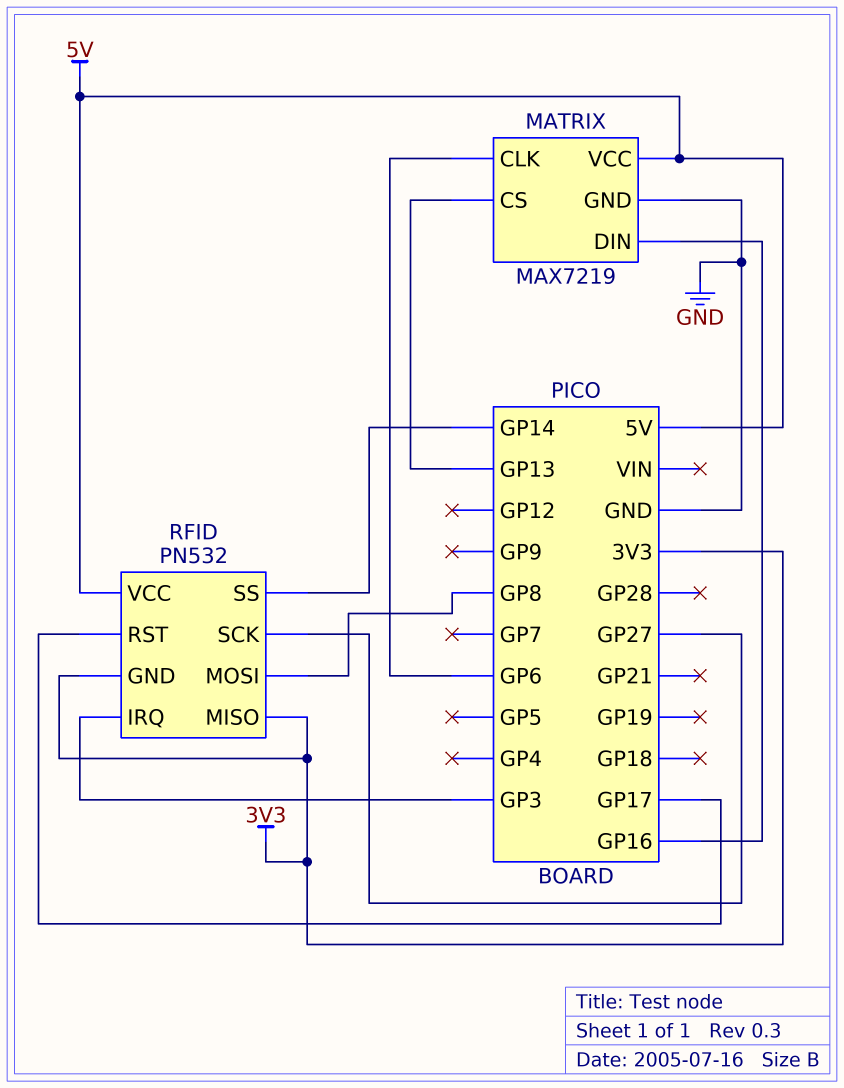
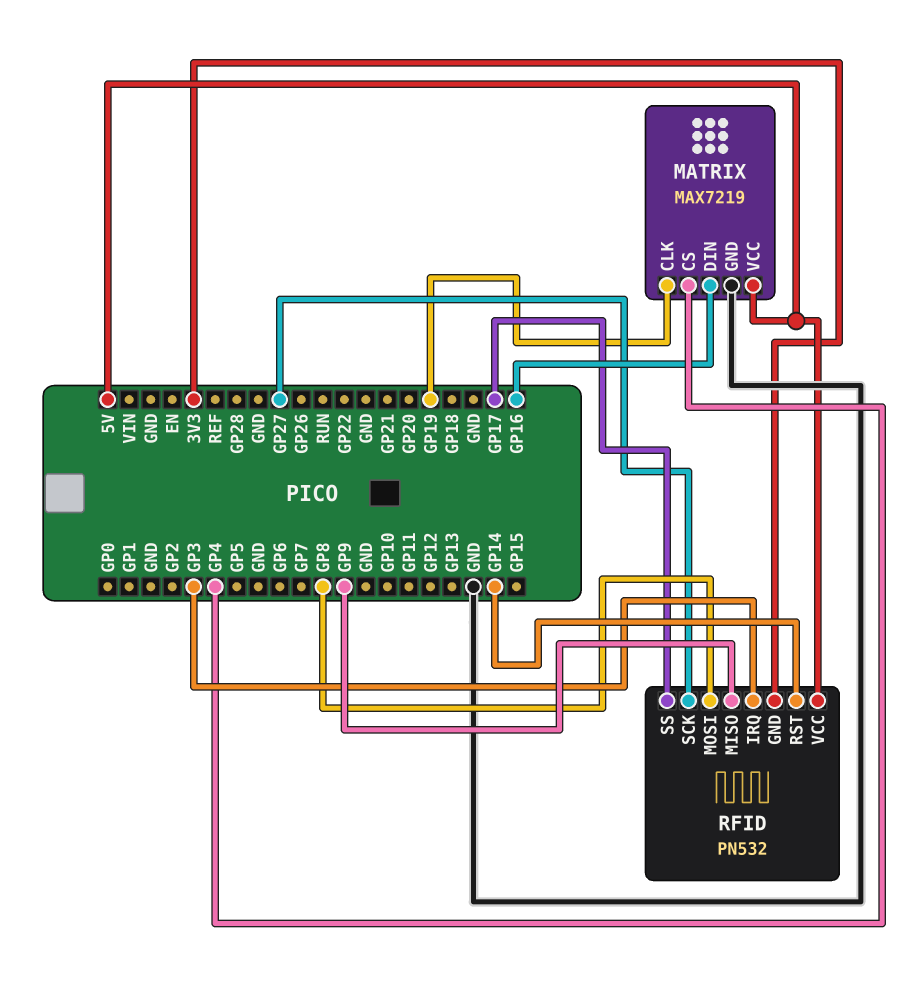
MATRIX pin CLK: GP6 -> GP19
MATRIX pin CS: GP13 -> GP4
RFID pin MISO: 3V3 -> GP9
RFID pin RST: GP17 -> GP14
RFID pin SS: GP14 -> GP17

